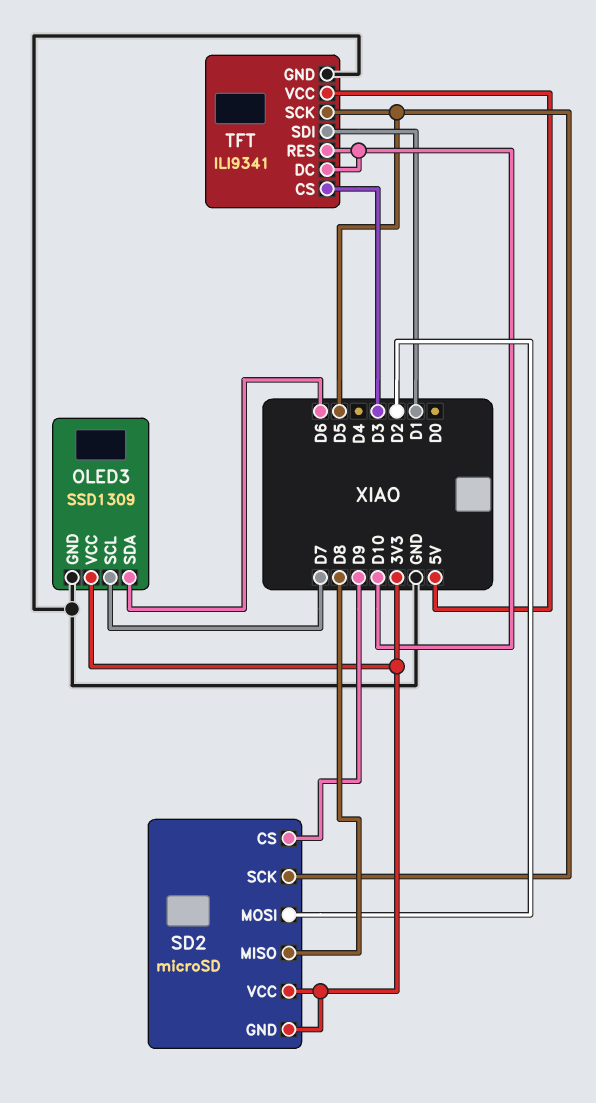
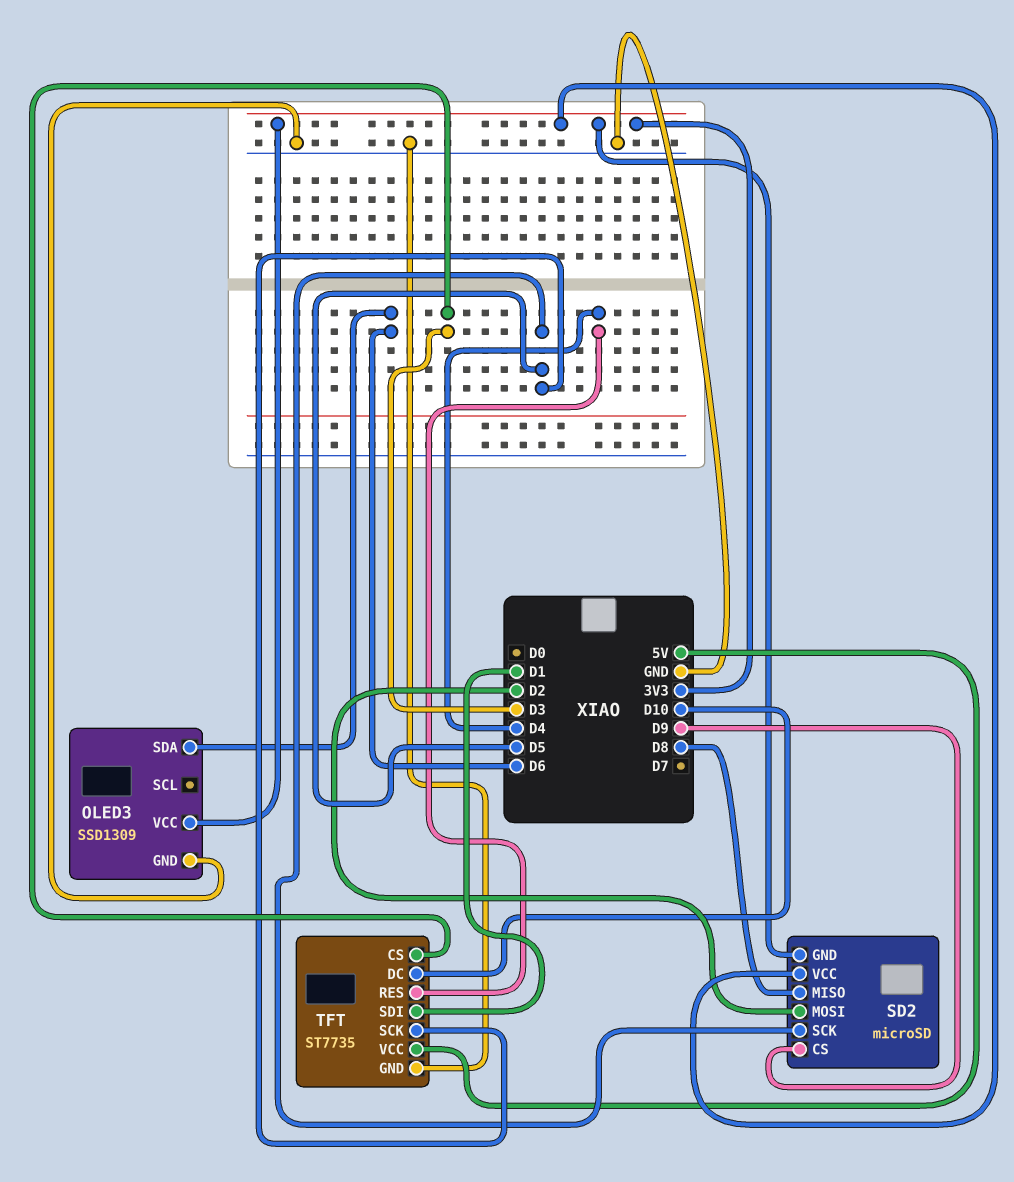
OLED3 pin SCL: D7 -> none
TFT: ILI9341 -> ST7735
TFT pin RES: D10 -> D4

